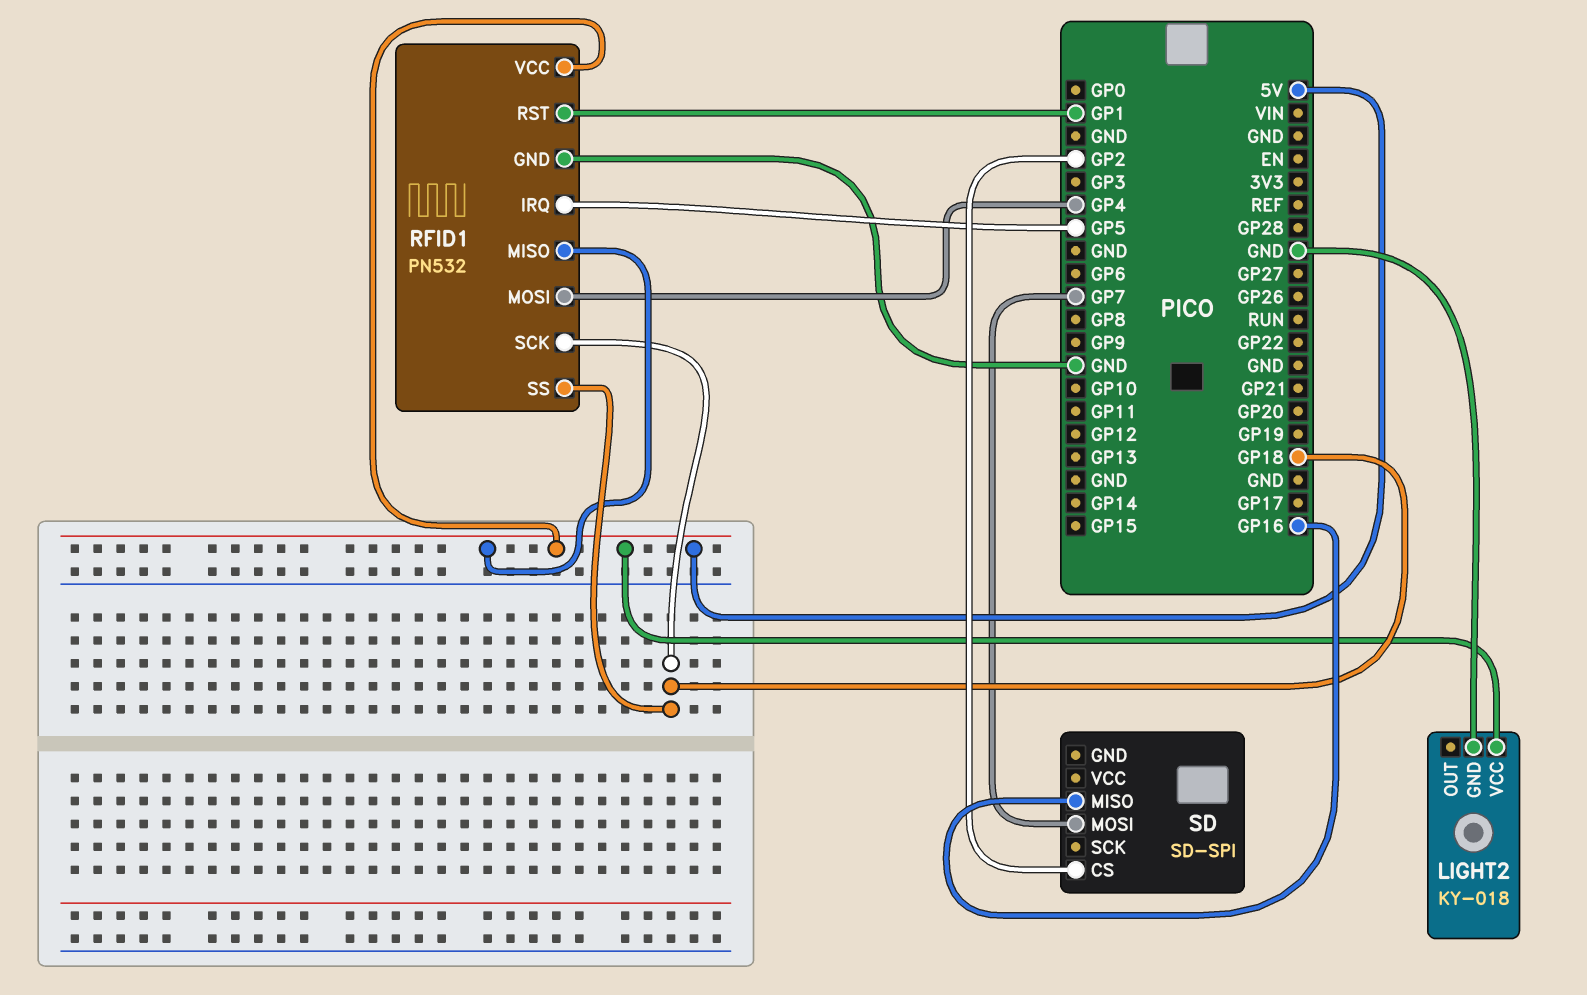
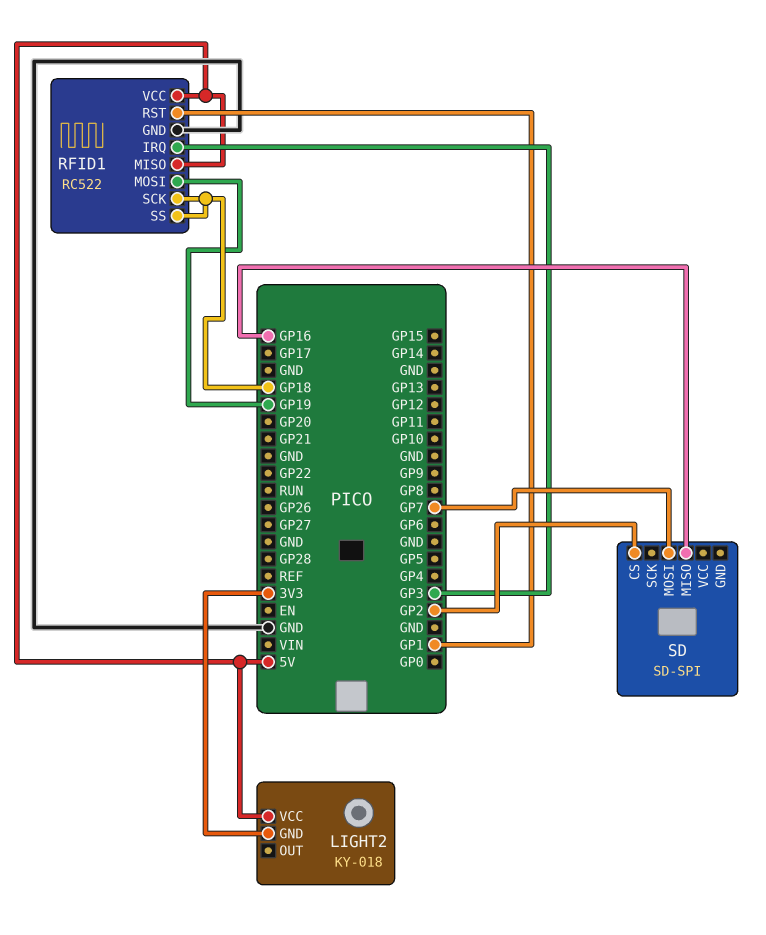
LIGHT2 pin GND: GND -> 3V3
RFID1: PN532 -> RC522
RFID1 pin IRQ: GP5 -> GP3
RFID1 pin MOSI: GP4 -> GP19

